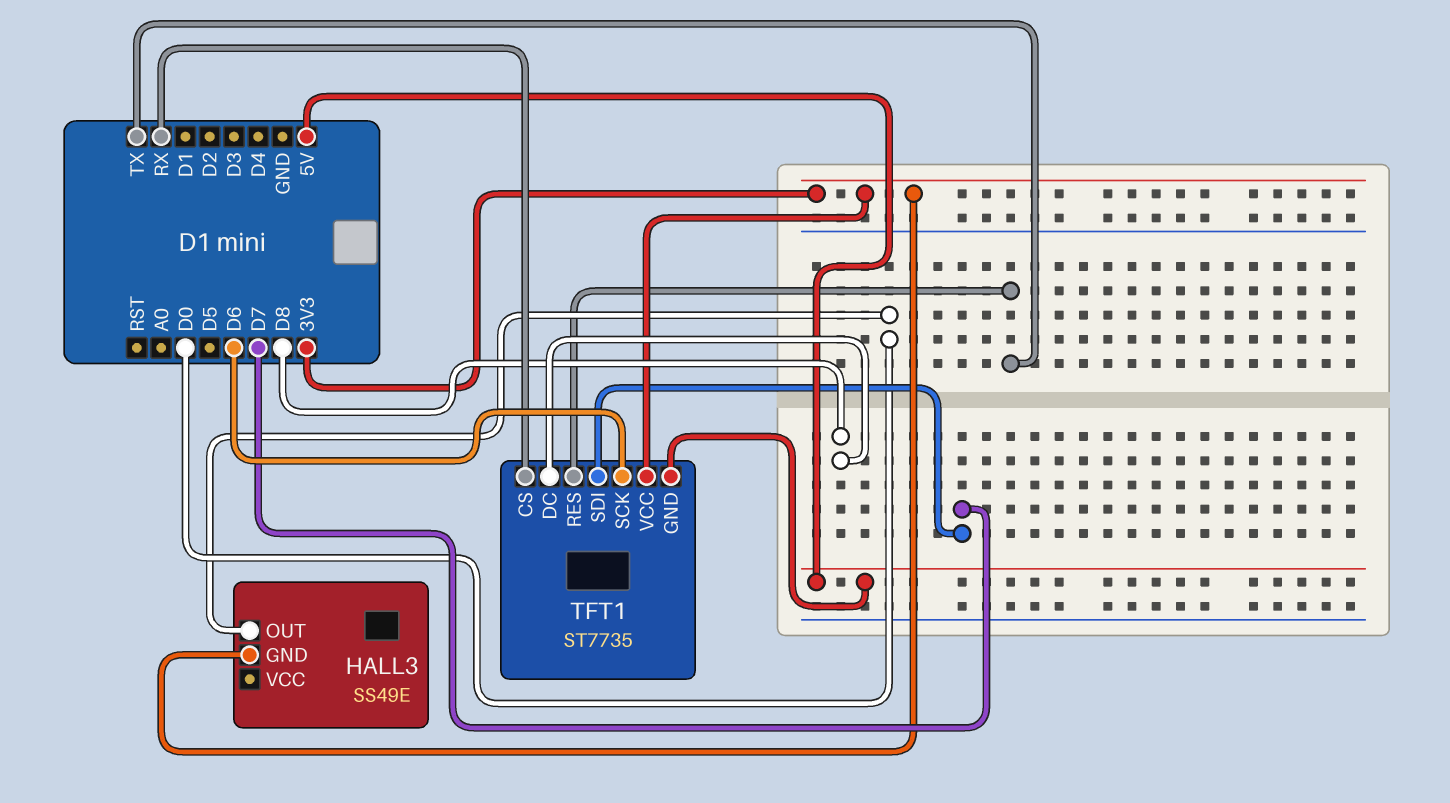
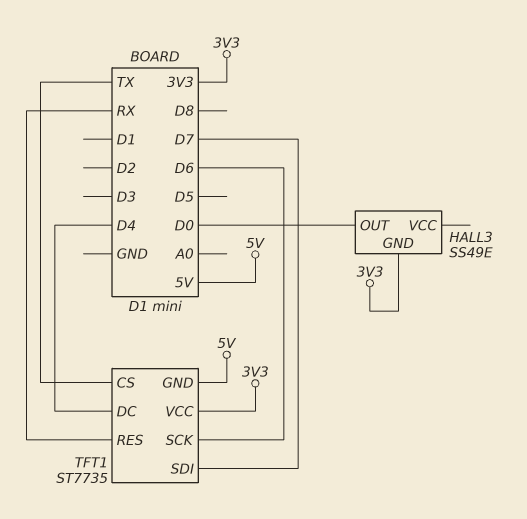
TFT1 pin CS: RX -> TX
TFT1 pin DC: D8 -> D4
TFT1 pin RES: TX -> RX

